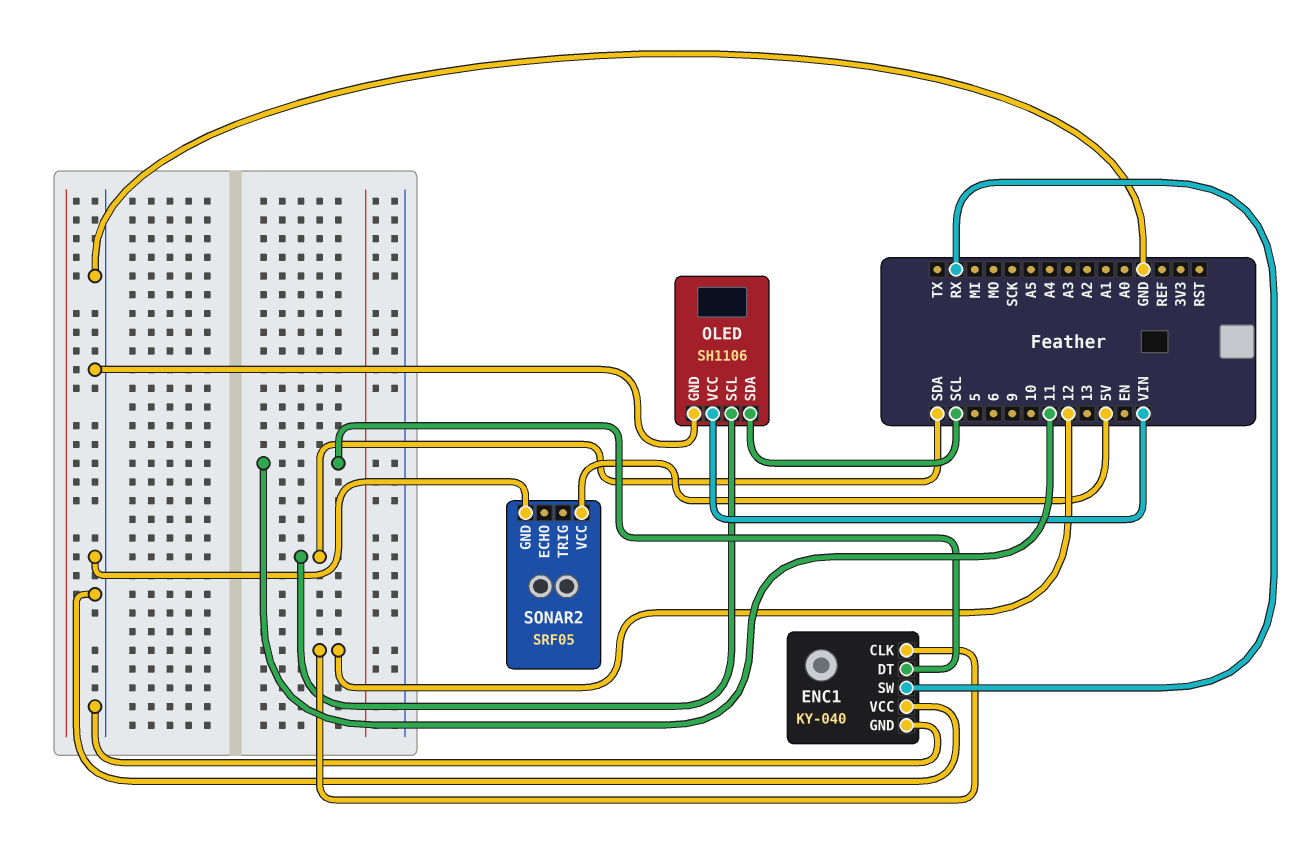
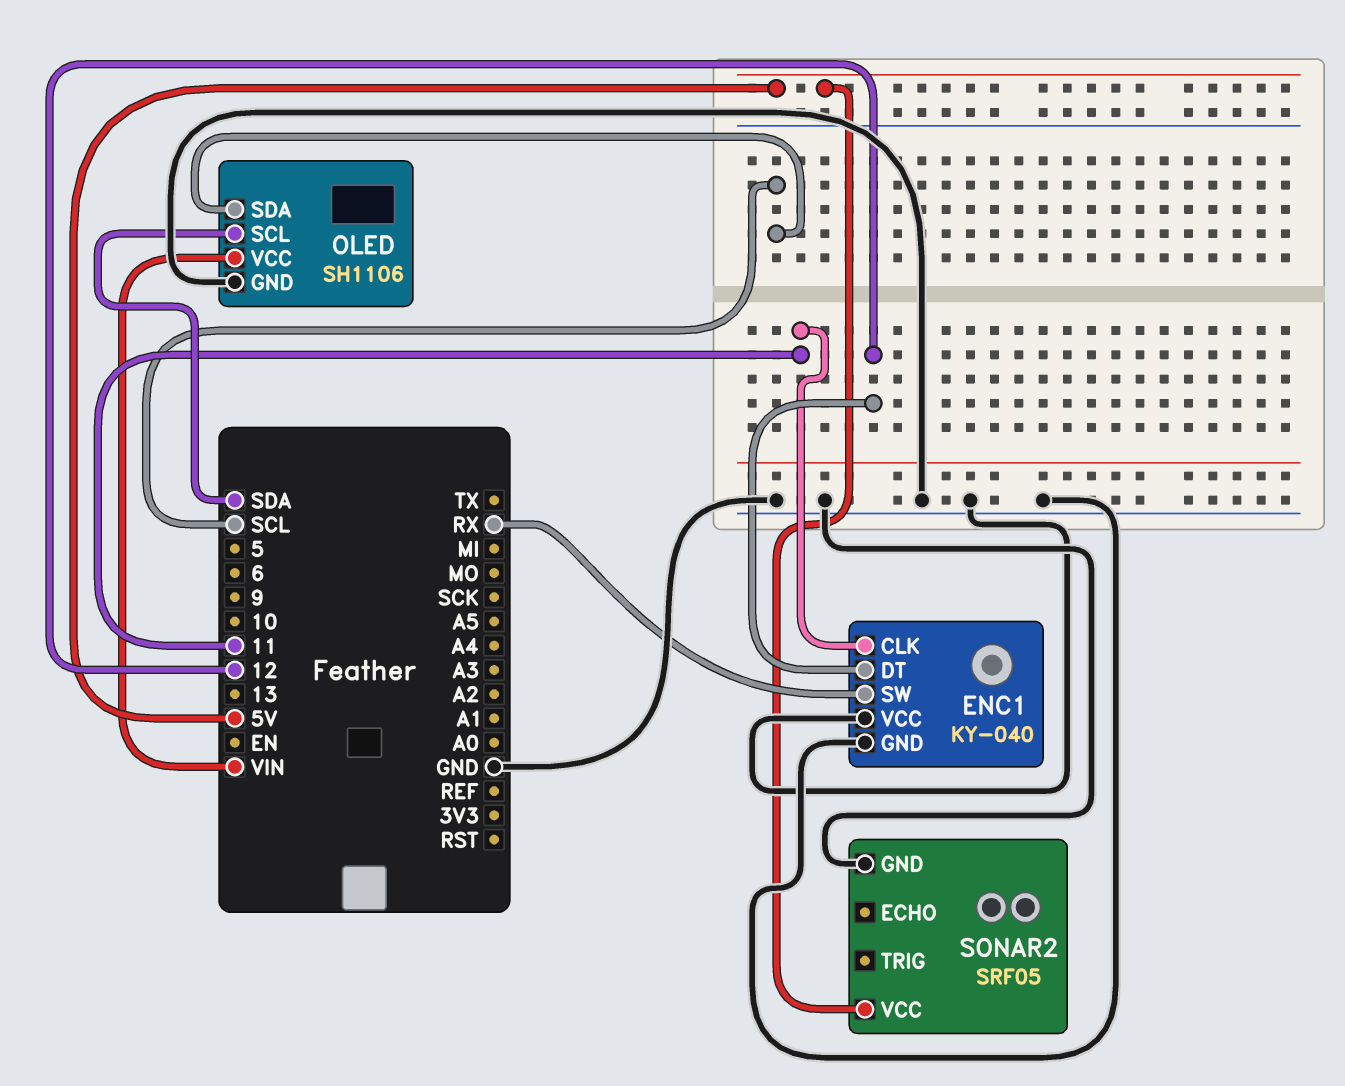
ENC1 pin CLK: 12 -> 11
ENC1 pin DT: 11 -> 12

